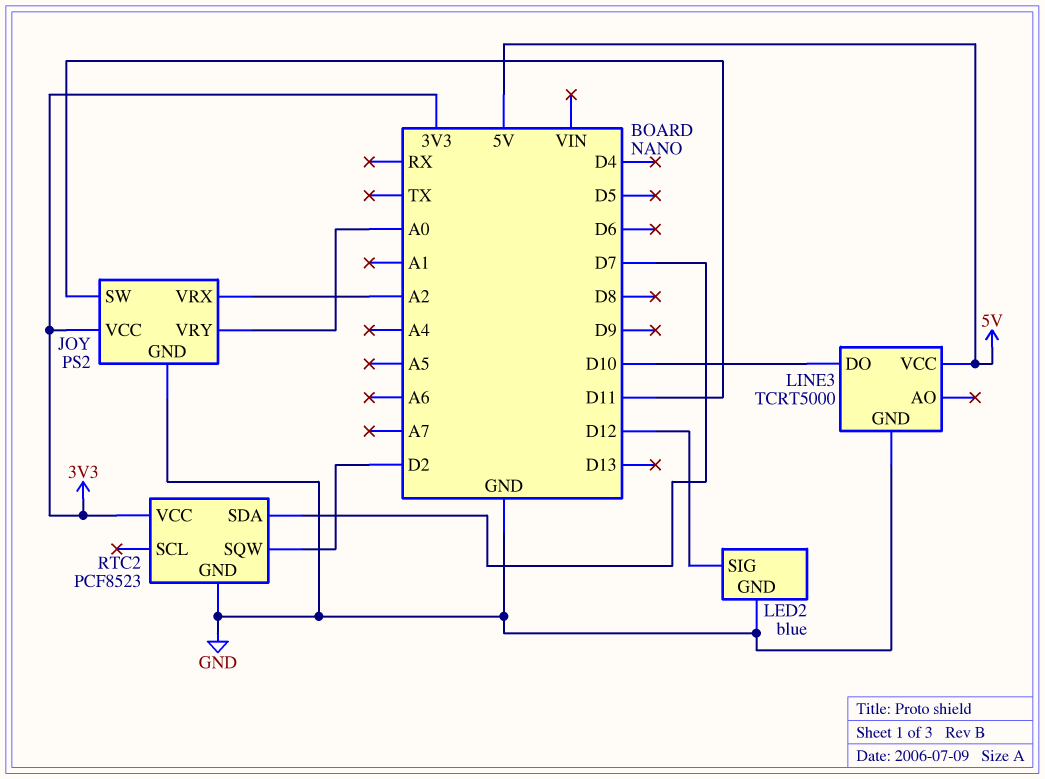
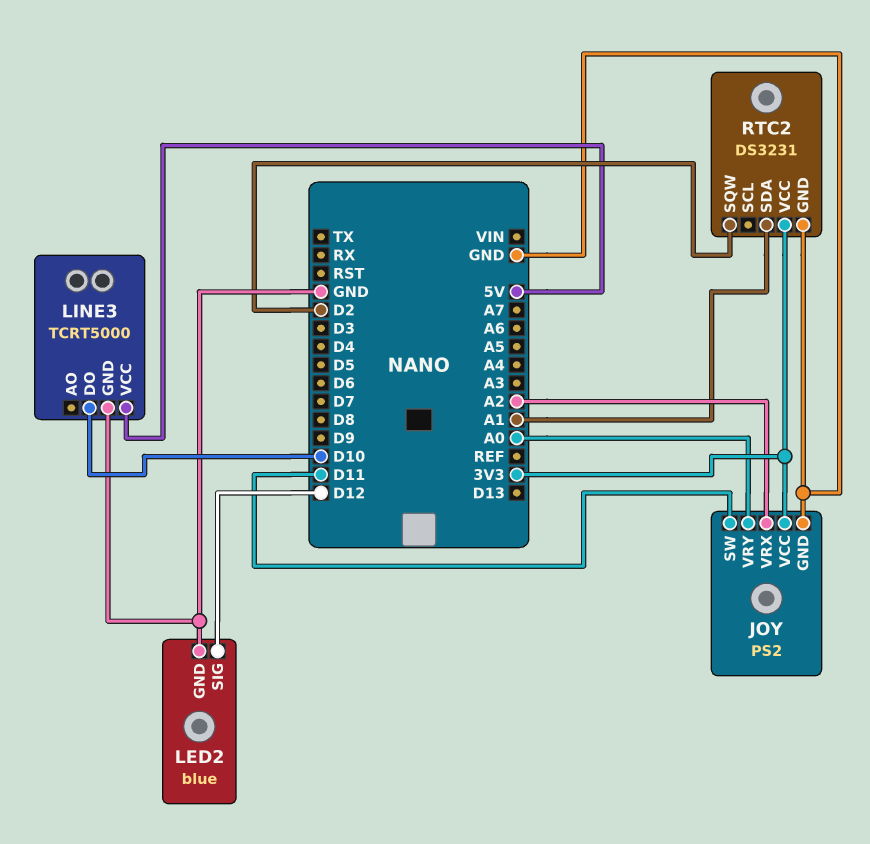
RTC2: PCF8523 -> DS3231
RTC2 pin SDA: D7 -> A1

